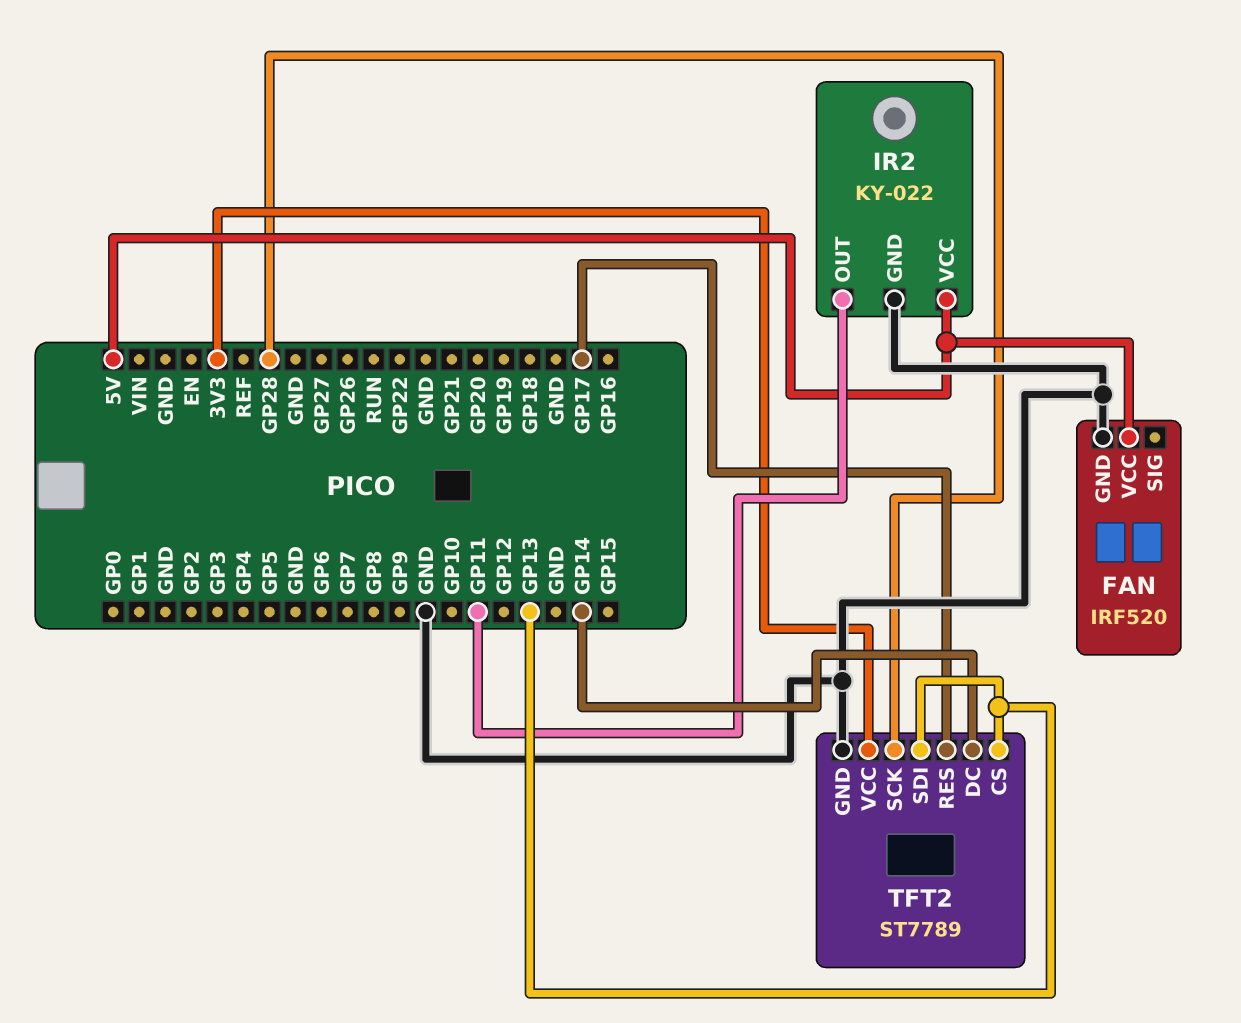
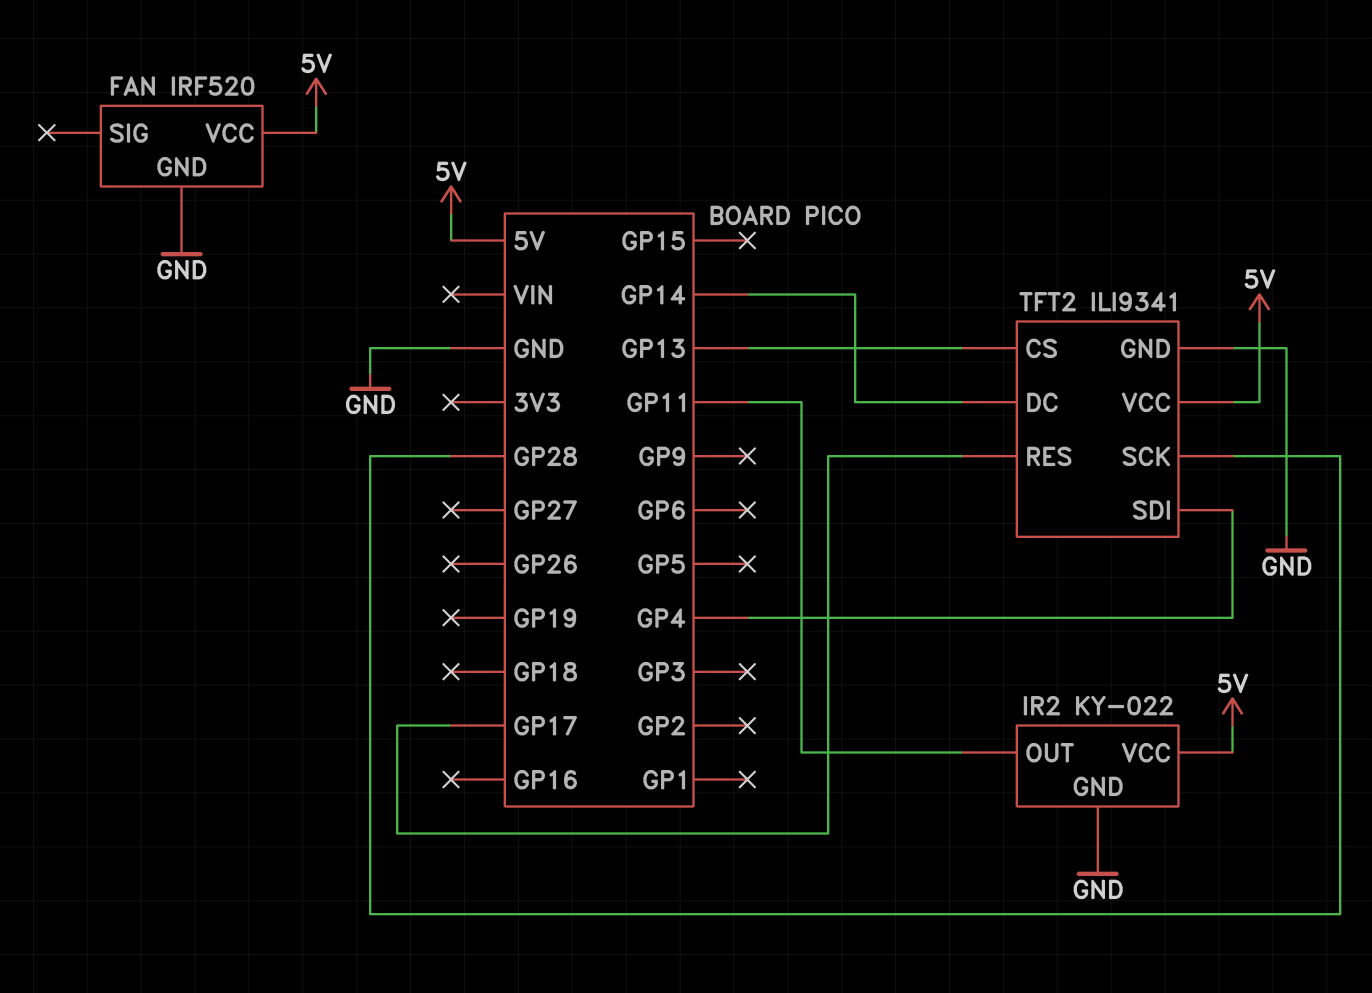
TFT2: ST7789 -> ILI9341
TFT2 pin SDI: GP13 -> GP4
TFT2 pin VCC: 3V3 -> 5V

